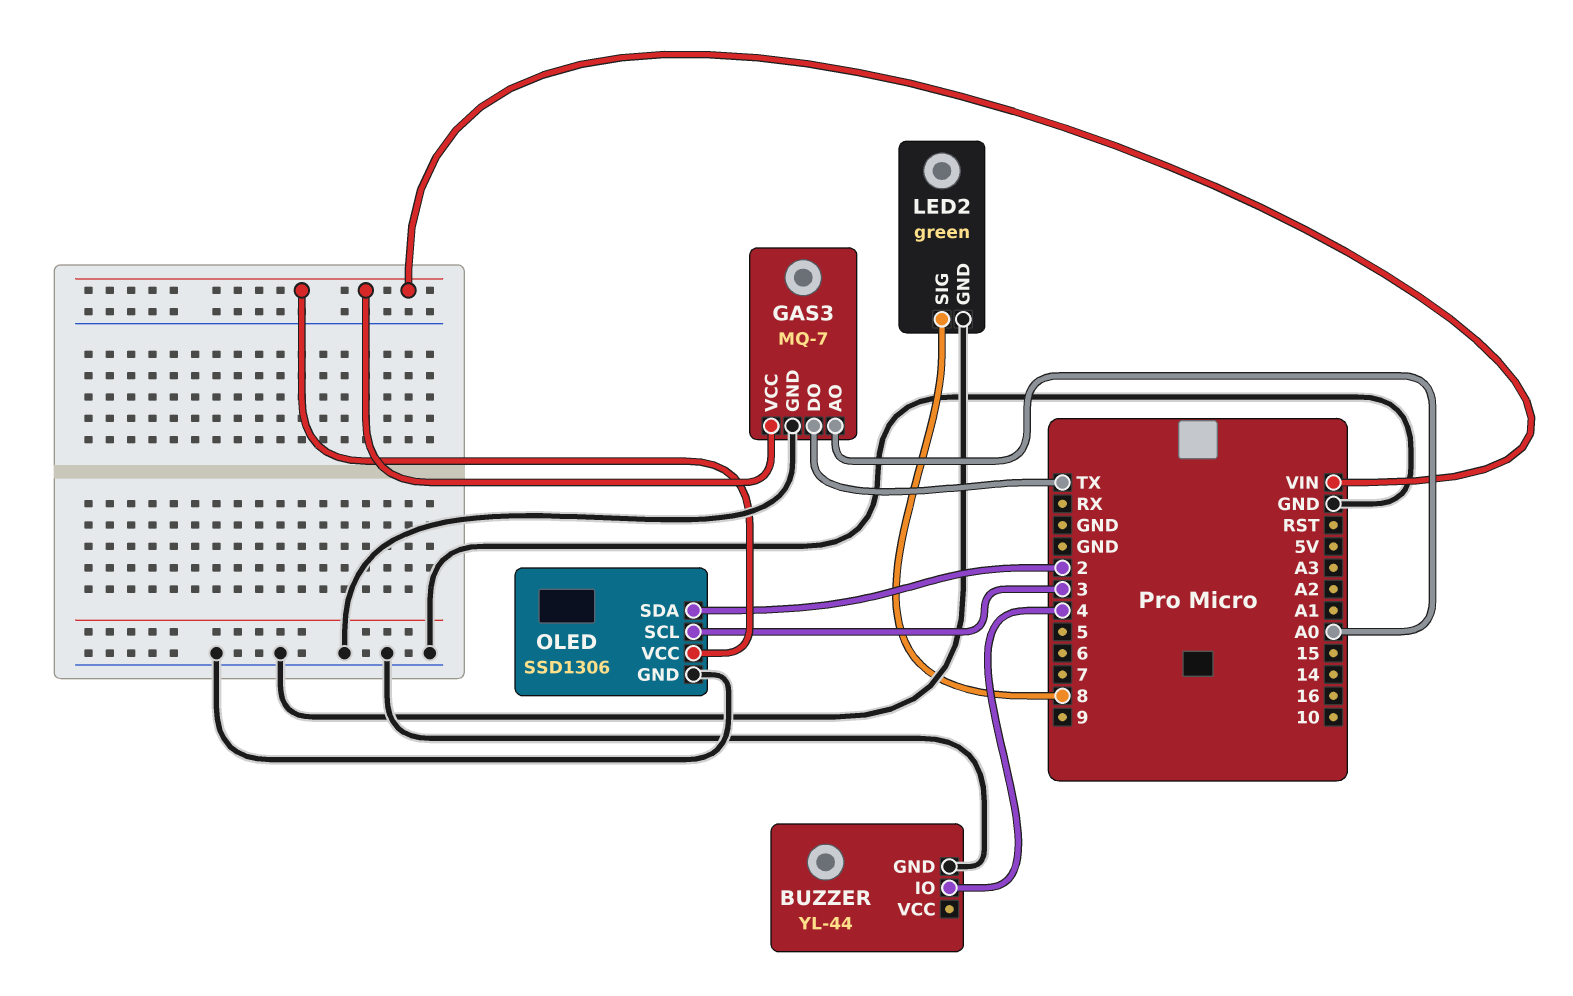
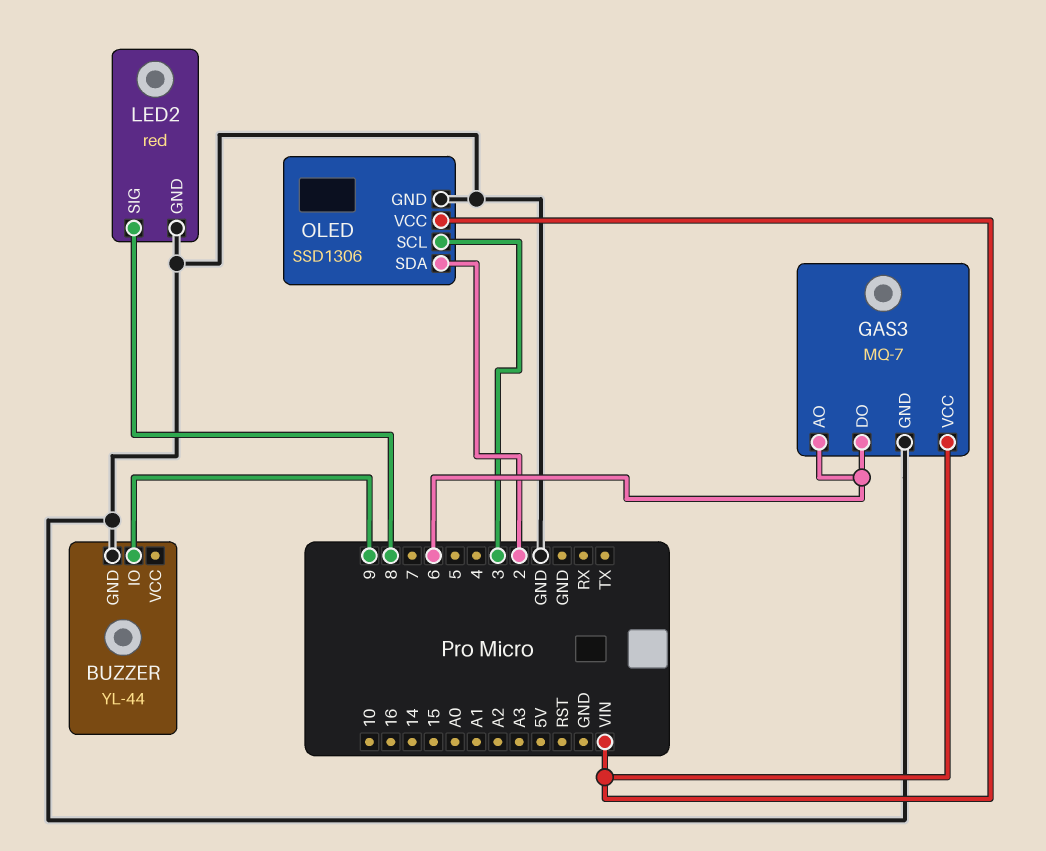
BUZZER pin IO: 4 -> 9
GAS3 pin AO: A0 -> 6
GAS3 pin DO: TX -> 6
LED2: green -> red

